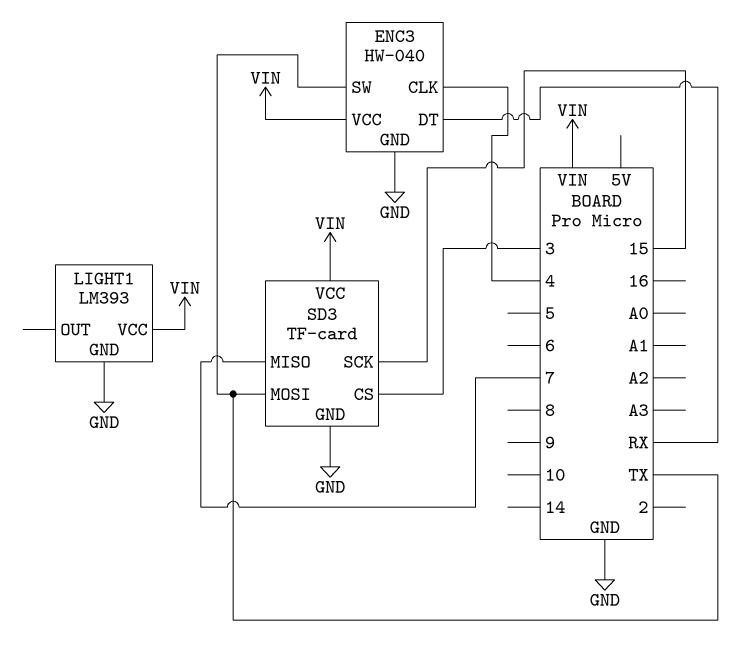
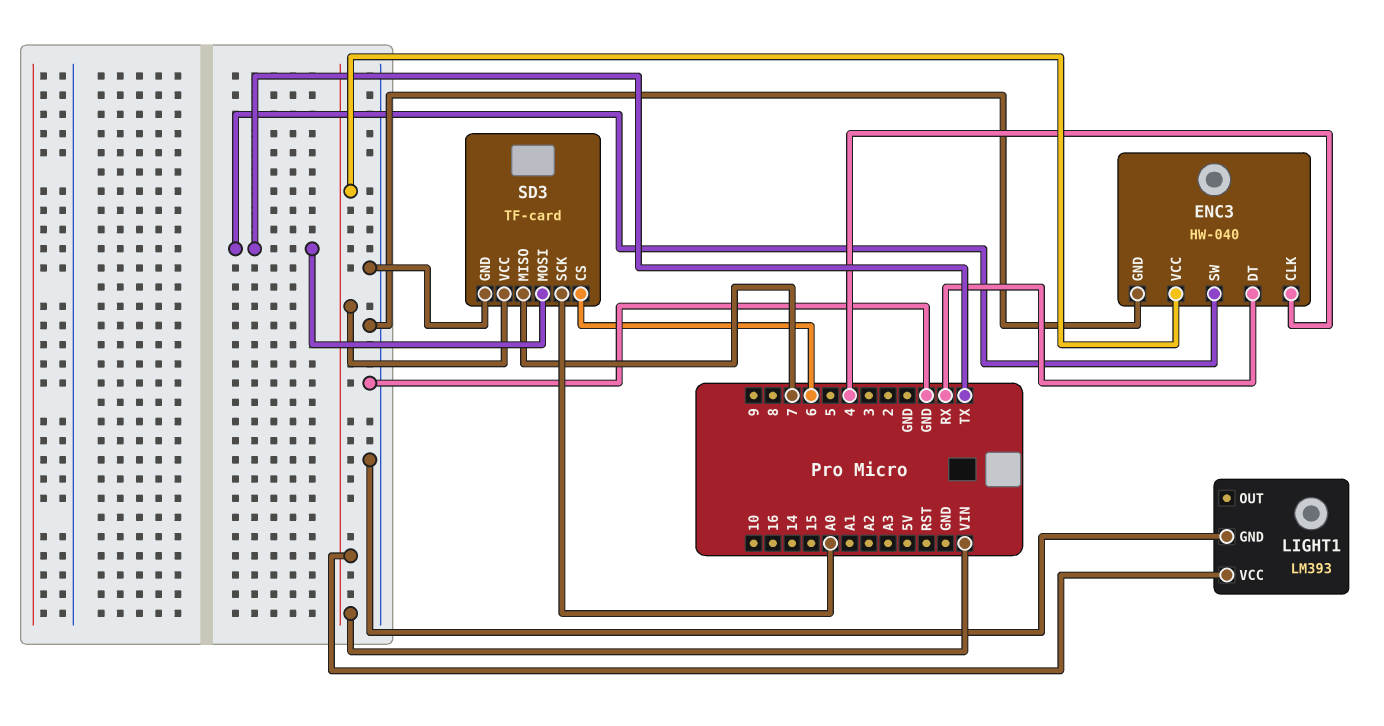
SD3 pin CS: 3 -> 6
SD3 pin SCK: 15 -> A0

